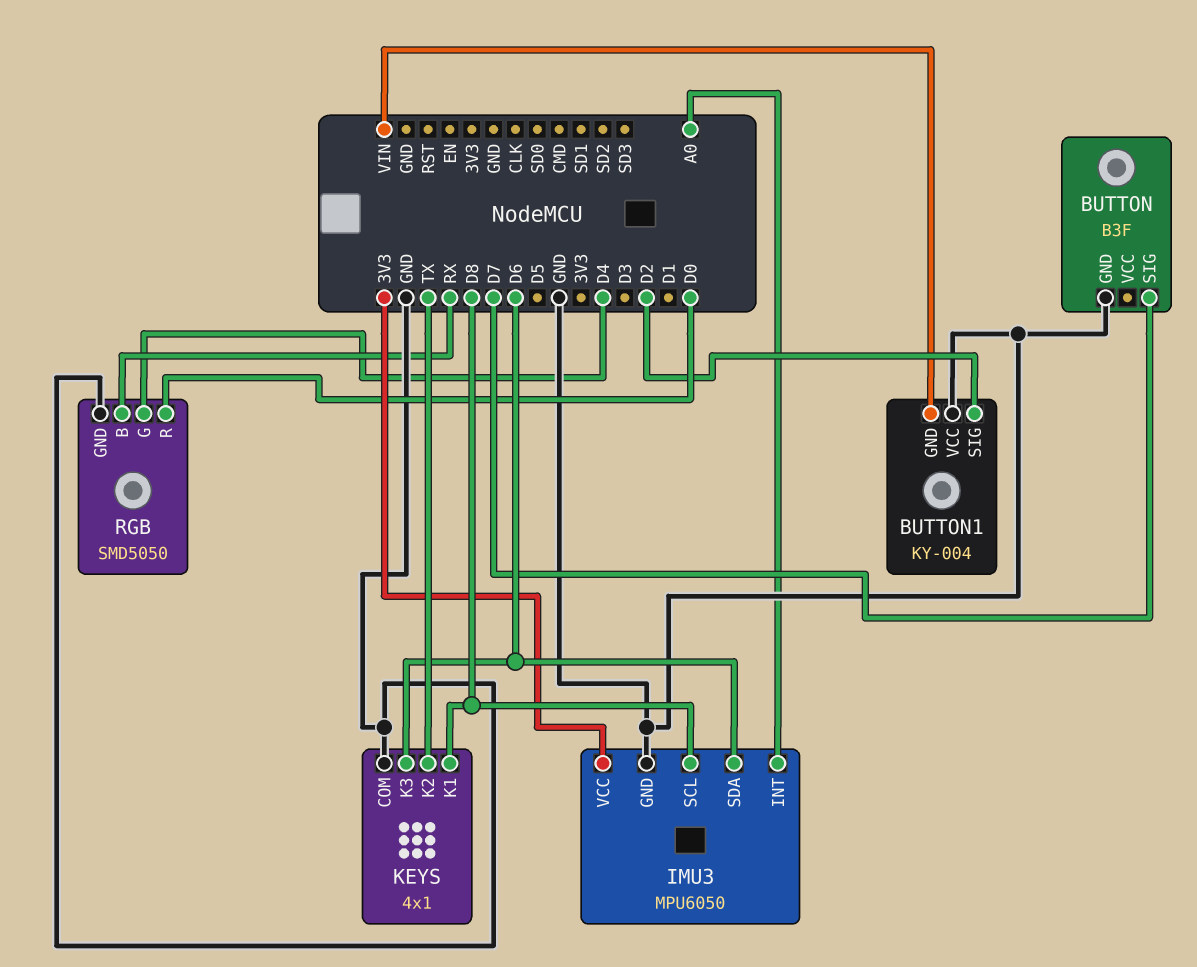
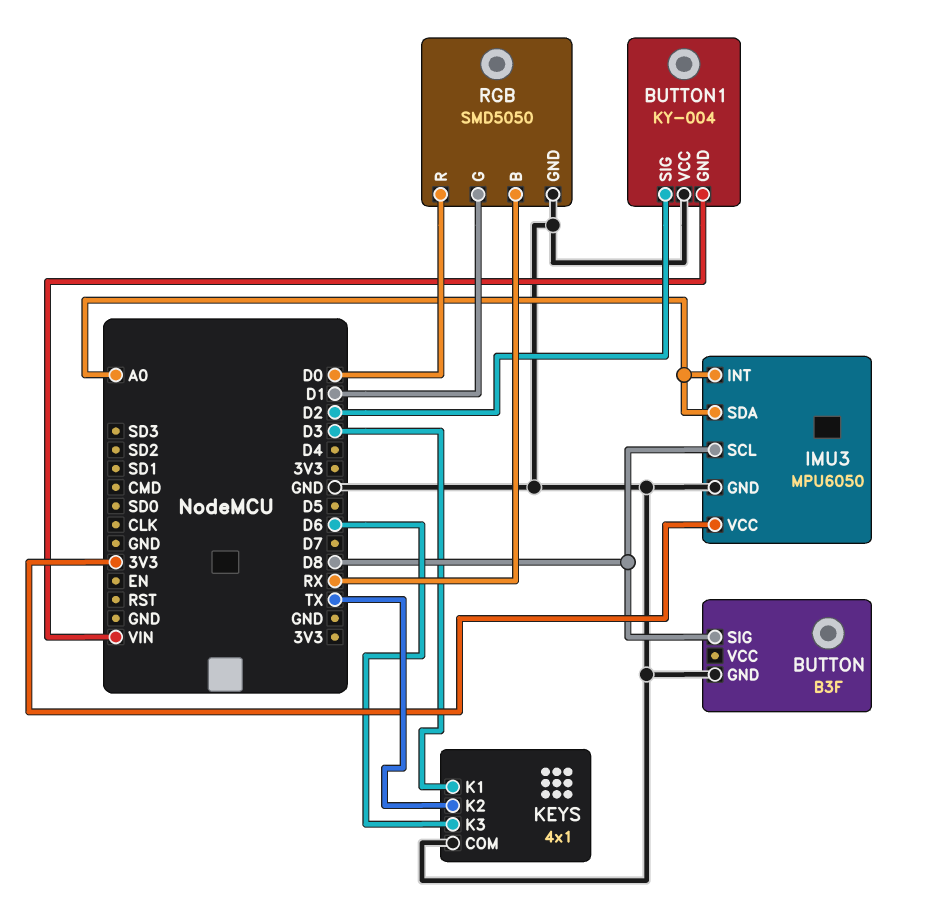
BUTTON pin SIG: D7 -> D8
IMU3 pin SDA: D6 -> A0
KEYS pin K1: D8 -> D3
RGB pin G: D4 -> D1

